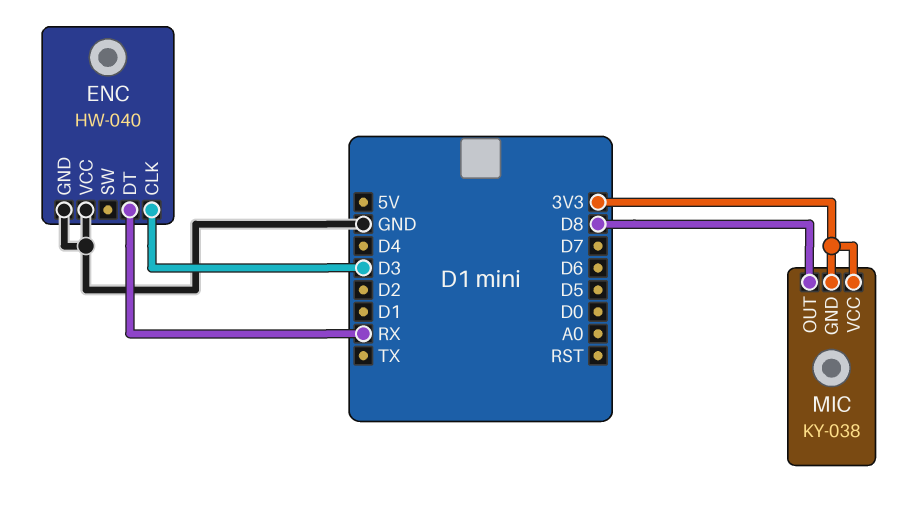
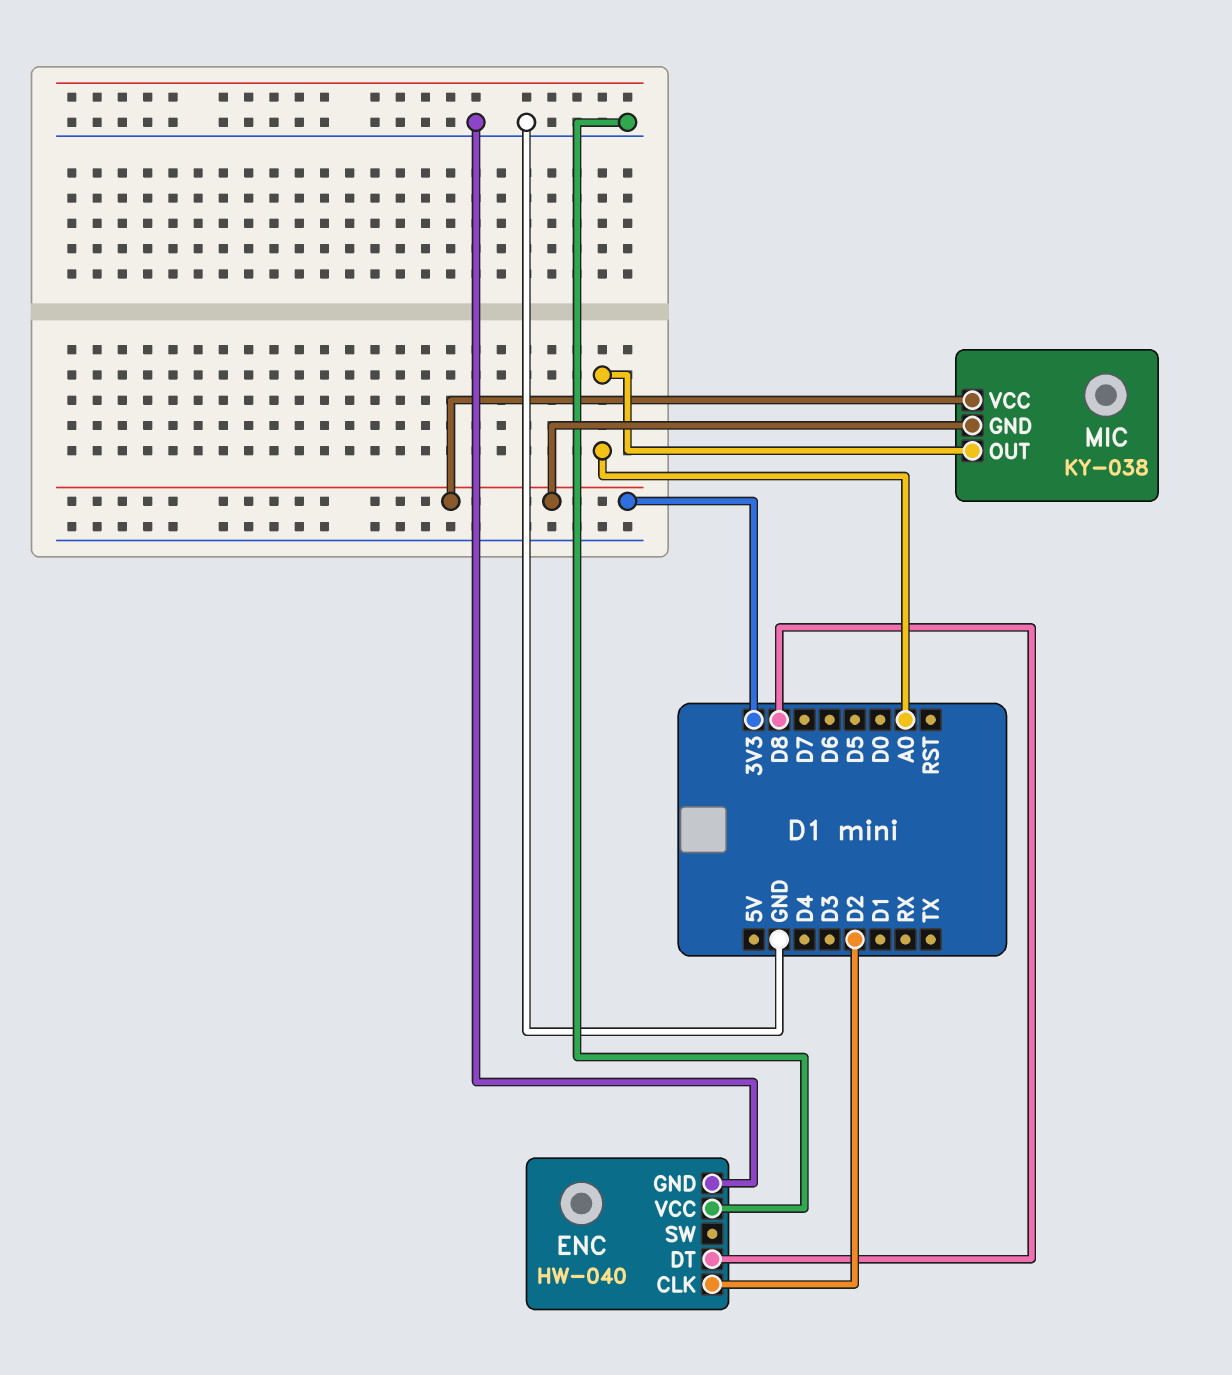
ENC pin CLK: D3 -> D2
ENC pin DT: RX -> D8
MIC pin OUT: D8 -> A0

